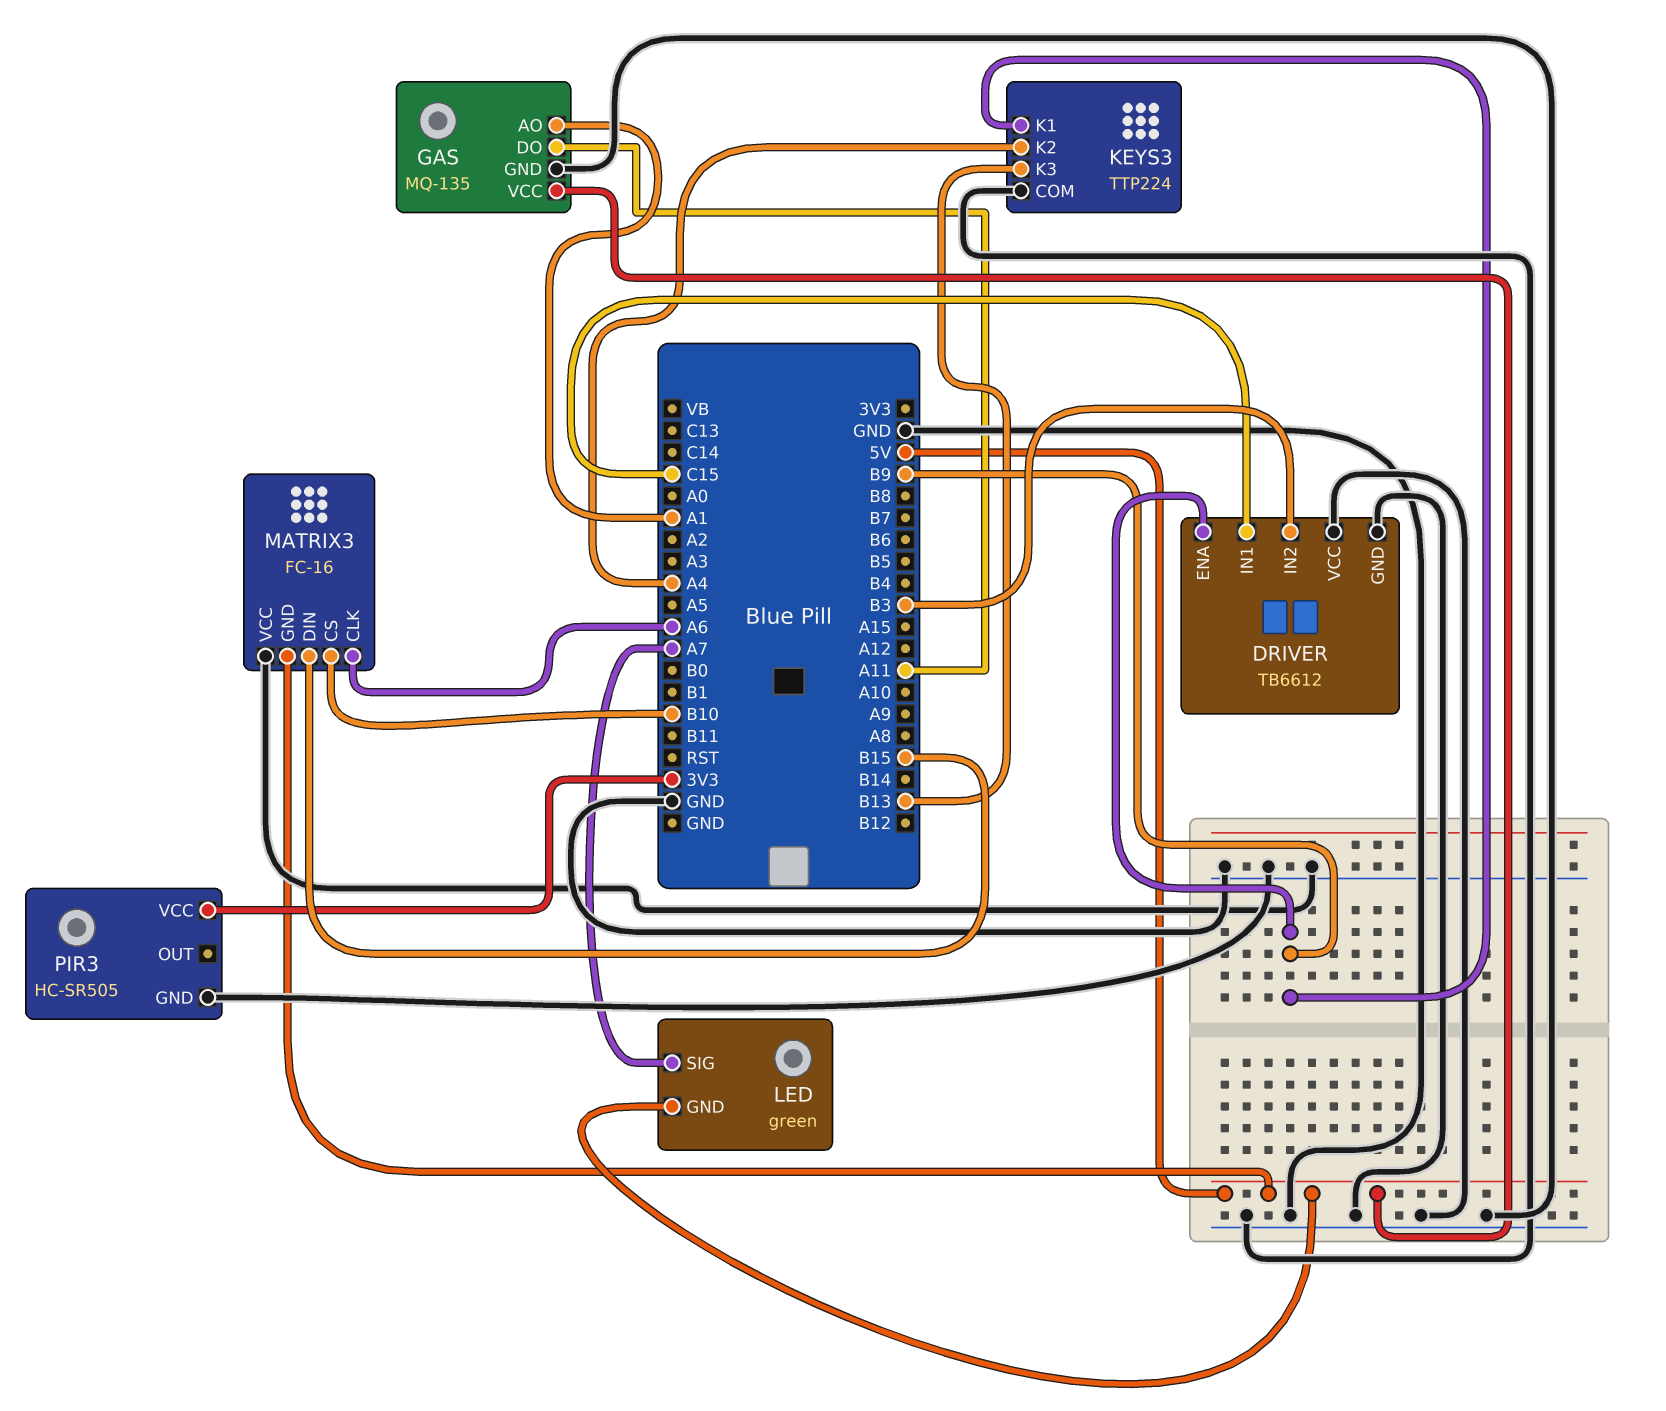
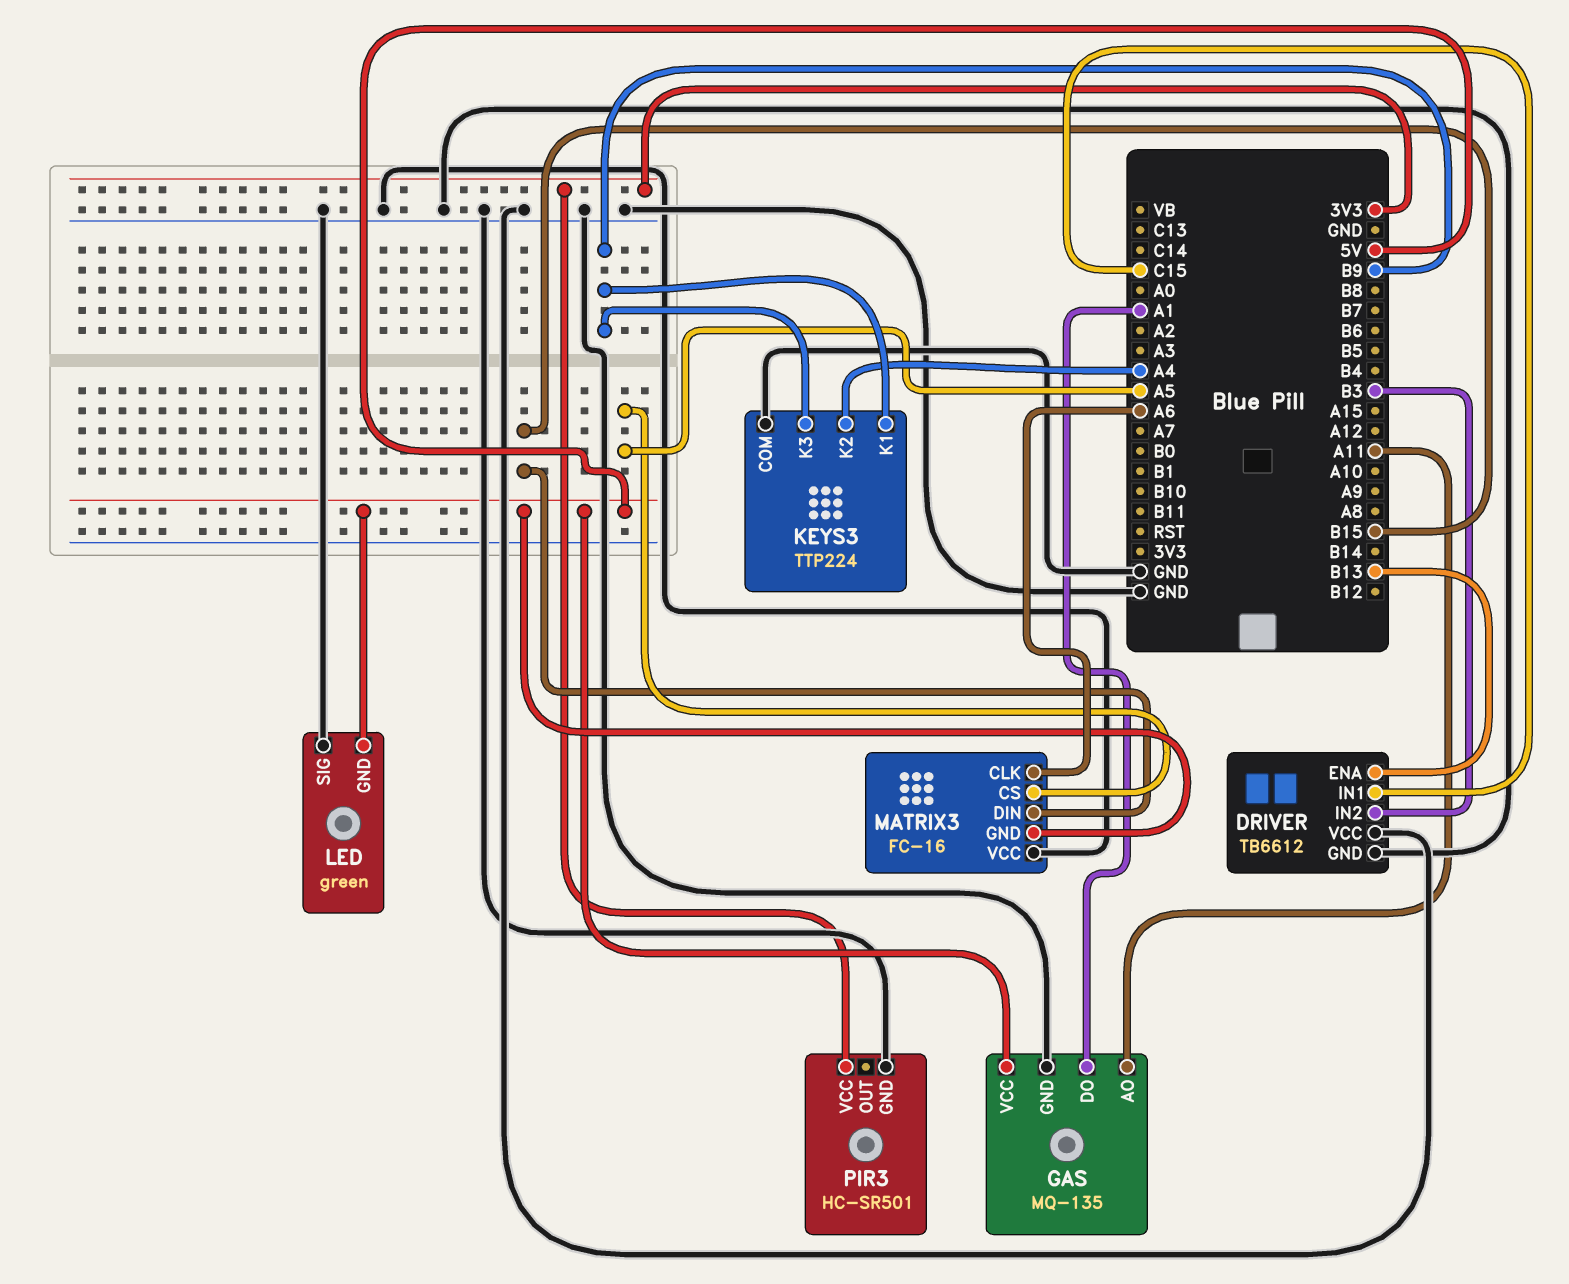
DRIVER pin ENA: B9 -> B13
GAS pin AO: A1 -> A11
GAS pin DO: A11 -> A1
KEYS3 pin K3: B13 -> B9
LED pin SIG: A7 -> GND
MATRIX3 pin CS: B10 -> A5
PIR3: HC-SR505 -> HC-SR501

